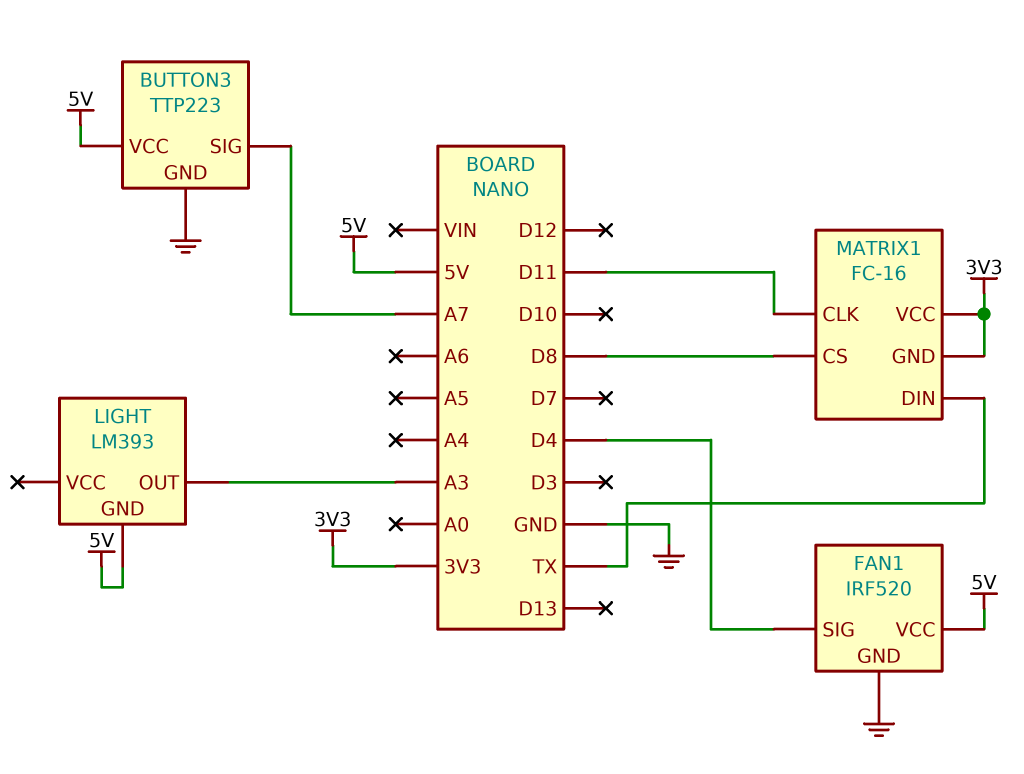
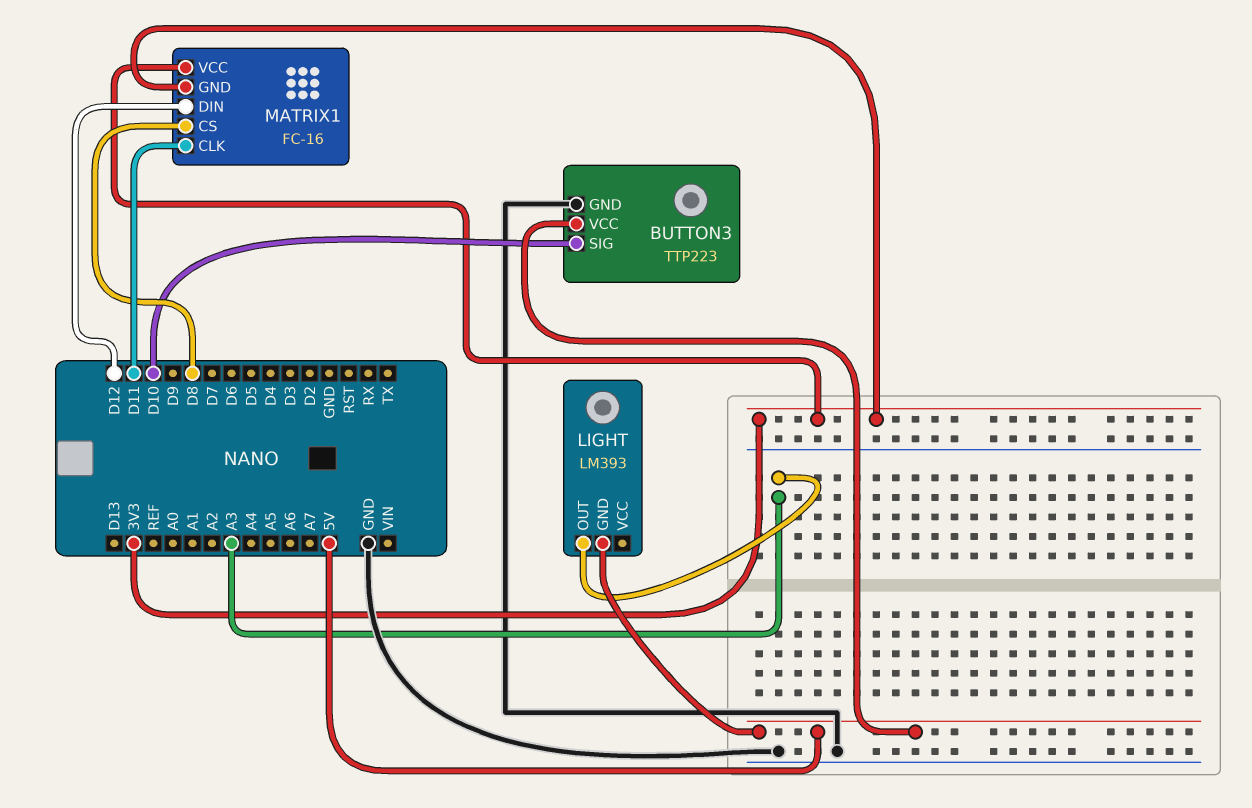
BUTTON3 pin SIG: A7 -> D10
FAN1: IRF520 -> none
FAN1 pin GND: GND -> none
FAN1 pin SIG: D4 -> none
FAN1 pin VCC: 5V -> none
MATRIX1 pin DIN: TX -> D12

